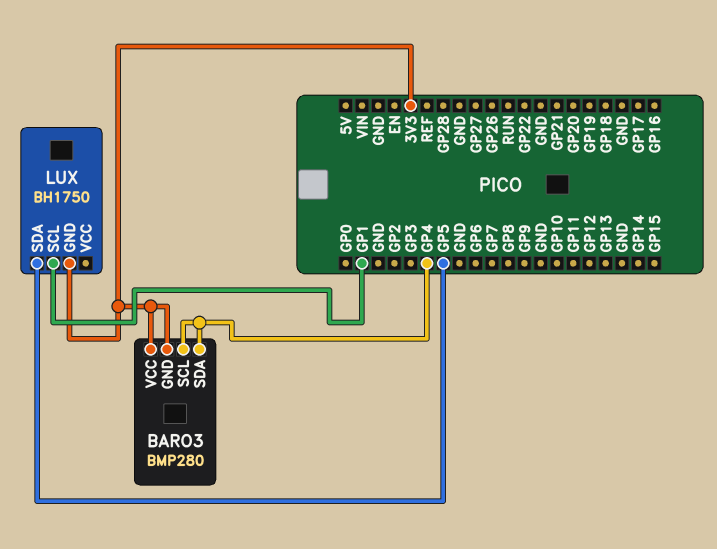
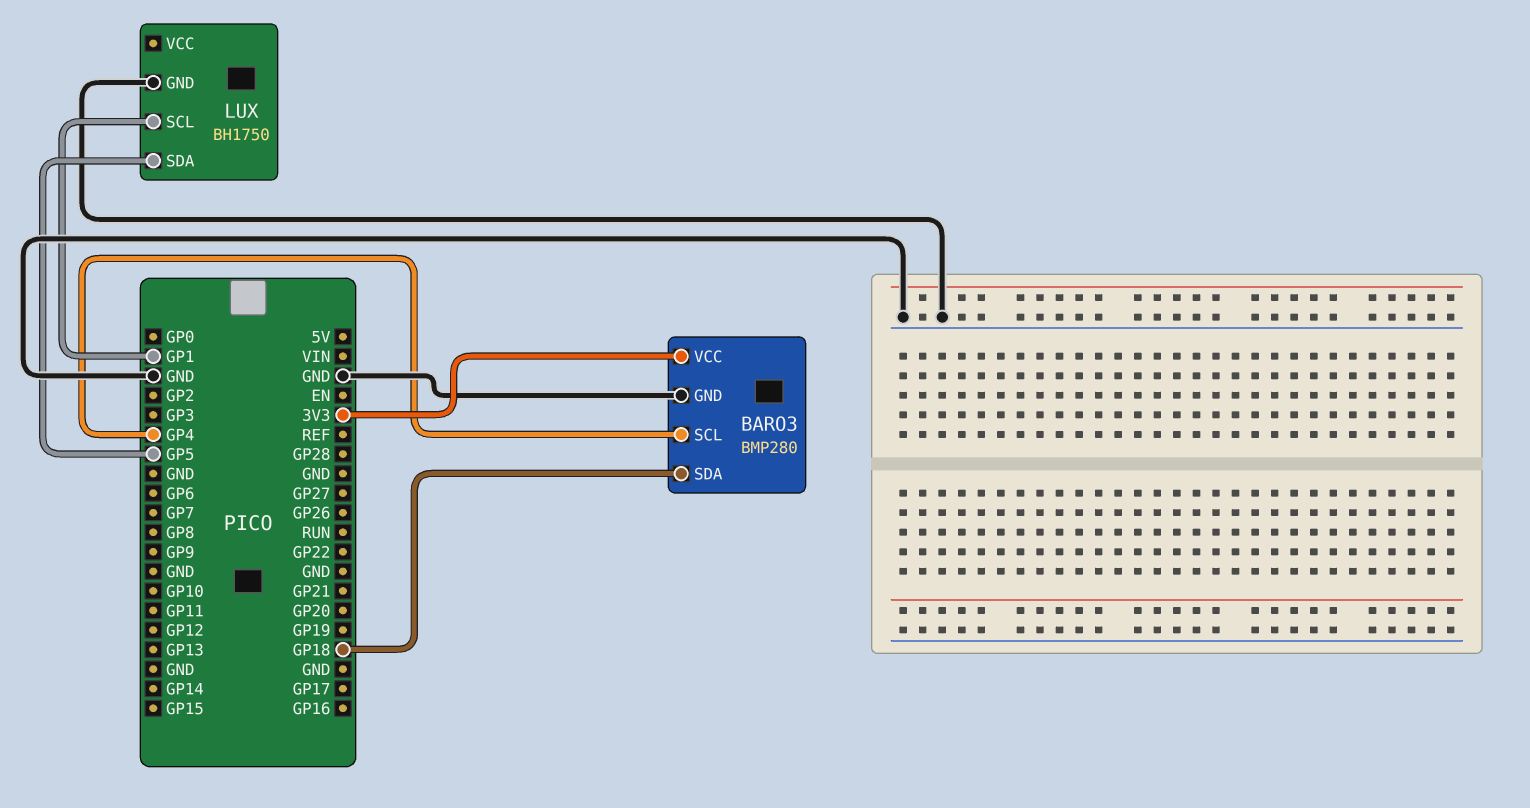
BARO3 pin GND: 3V3 -> GND
BARO3 pin SDA: GP4 -> GP18
LUX pin GND: 3V3 -> GND

